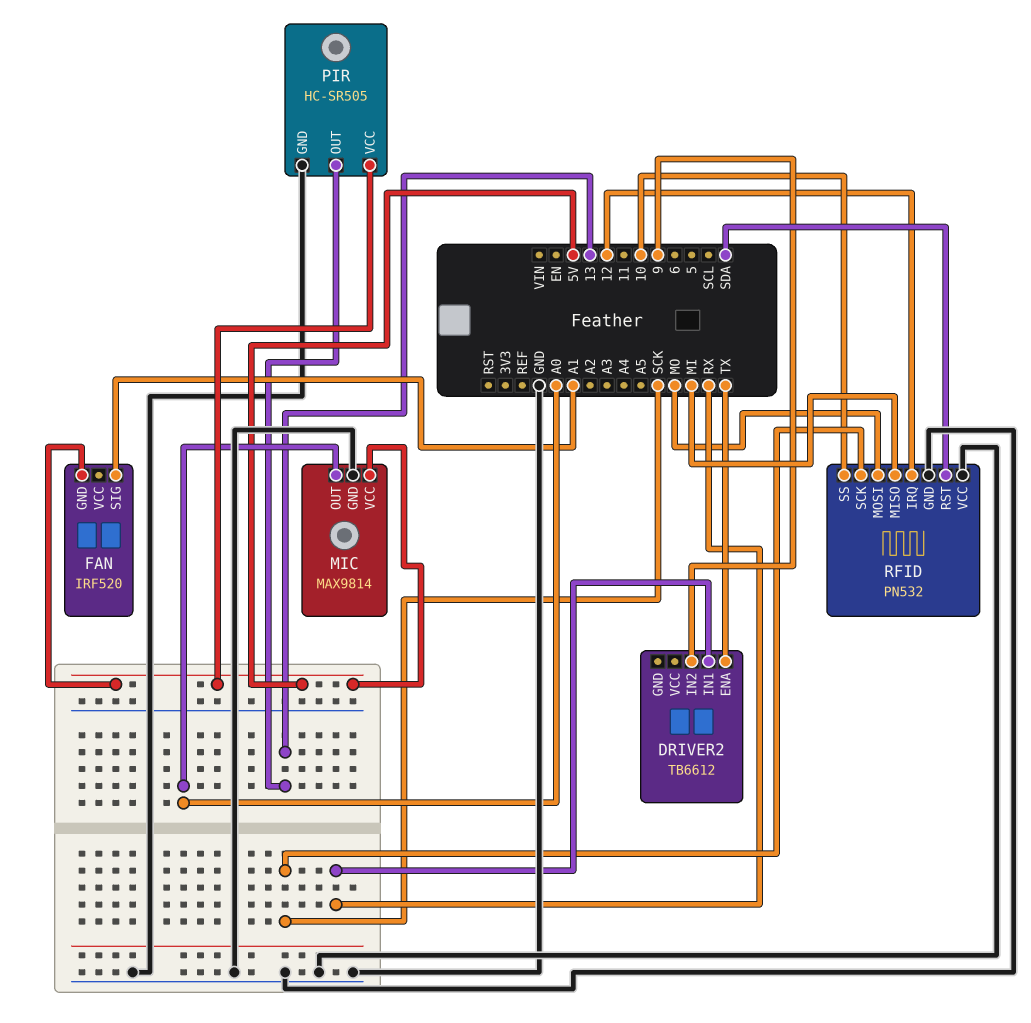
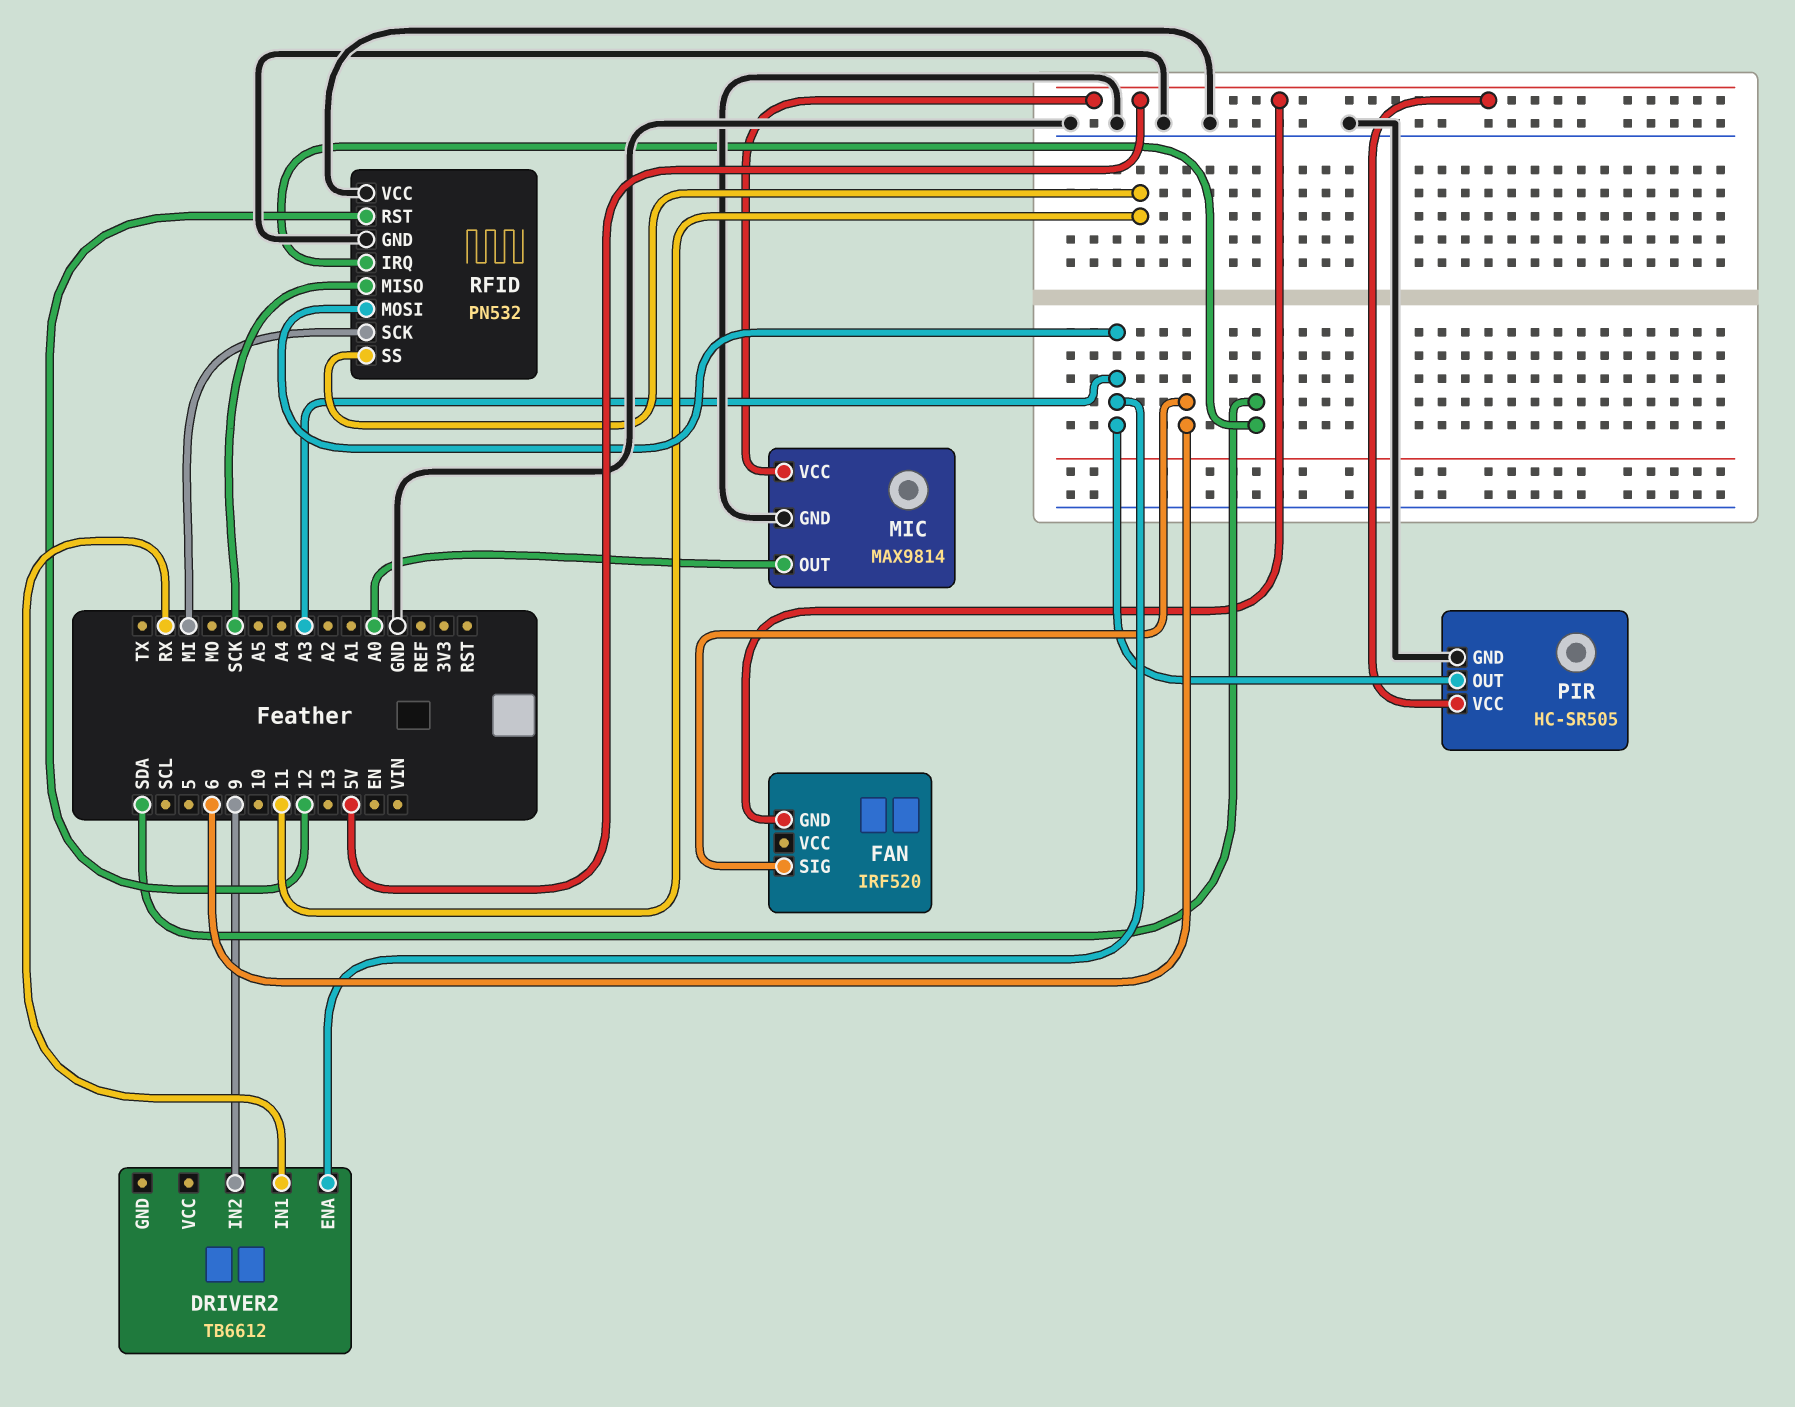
DRIVER2 pin ENA: TX -> A3
FAN pin SIG: A1 -> 6
PIR pin OUT: 13 -> A3
RFID pin IRQ: 12 -> SDA
RFID pin MISO: MI -> SCK
RFID pin MOSI: MO -> A3
RFID pin RST: SDA -> 12
RFID pin SCK: SCK -> MI
RFID pin SS: 10 -> 11

